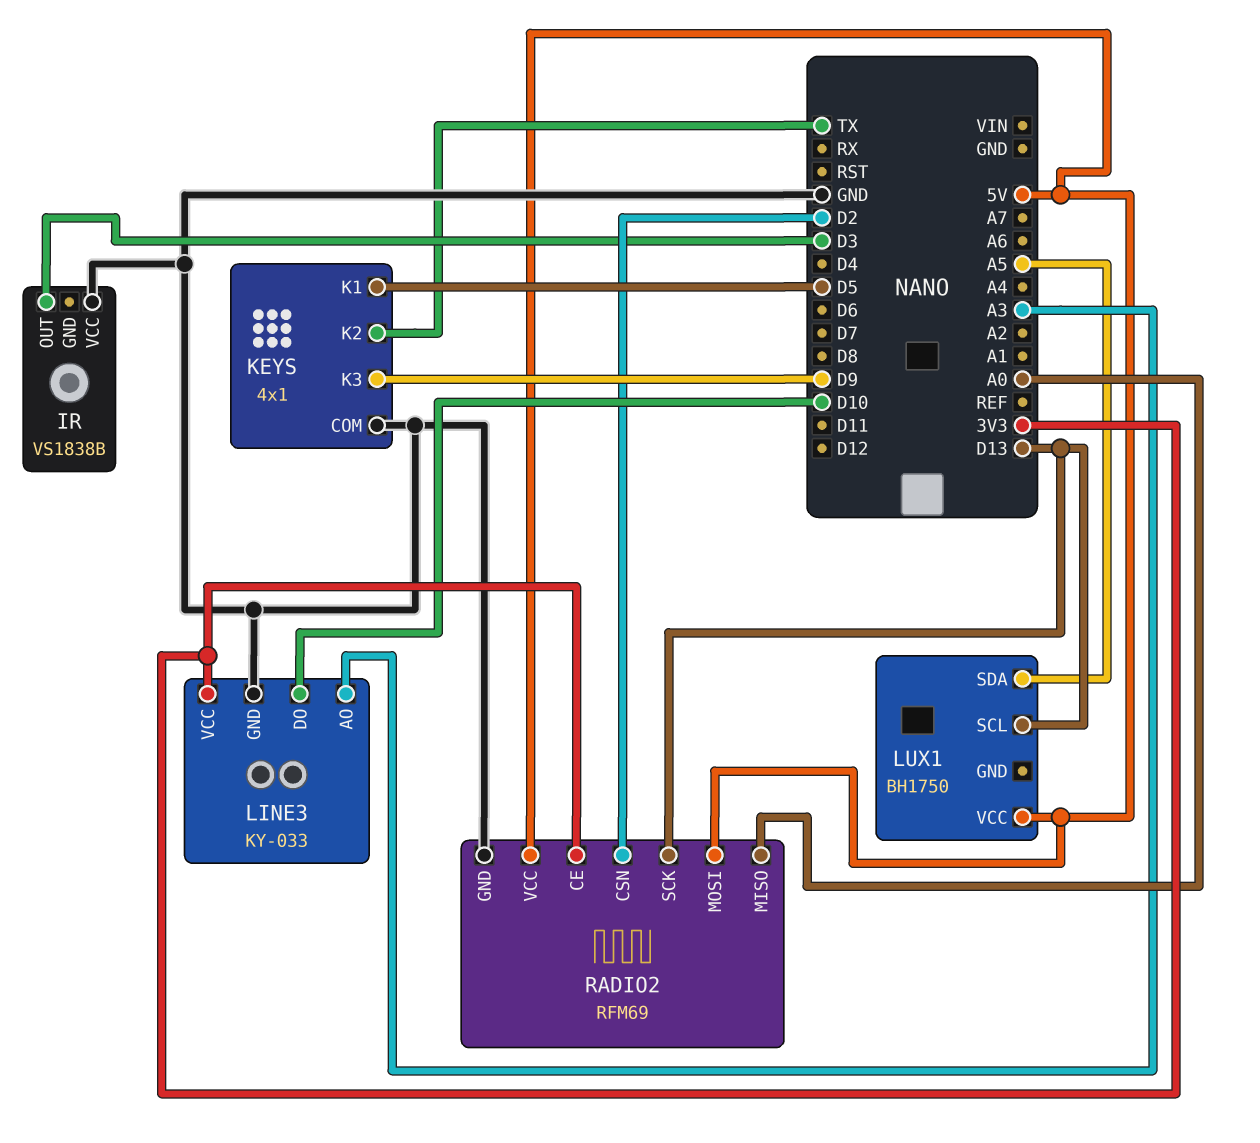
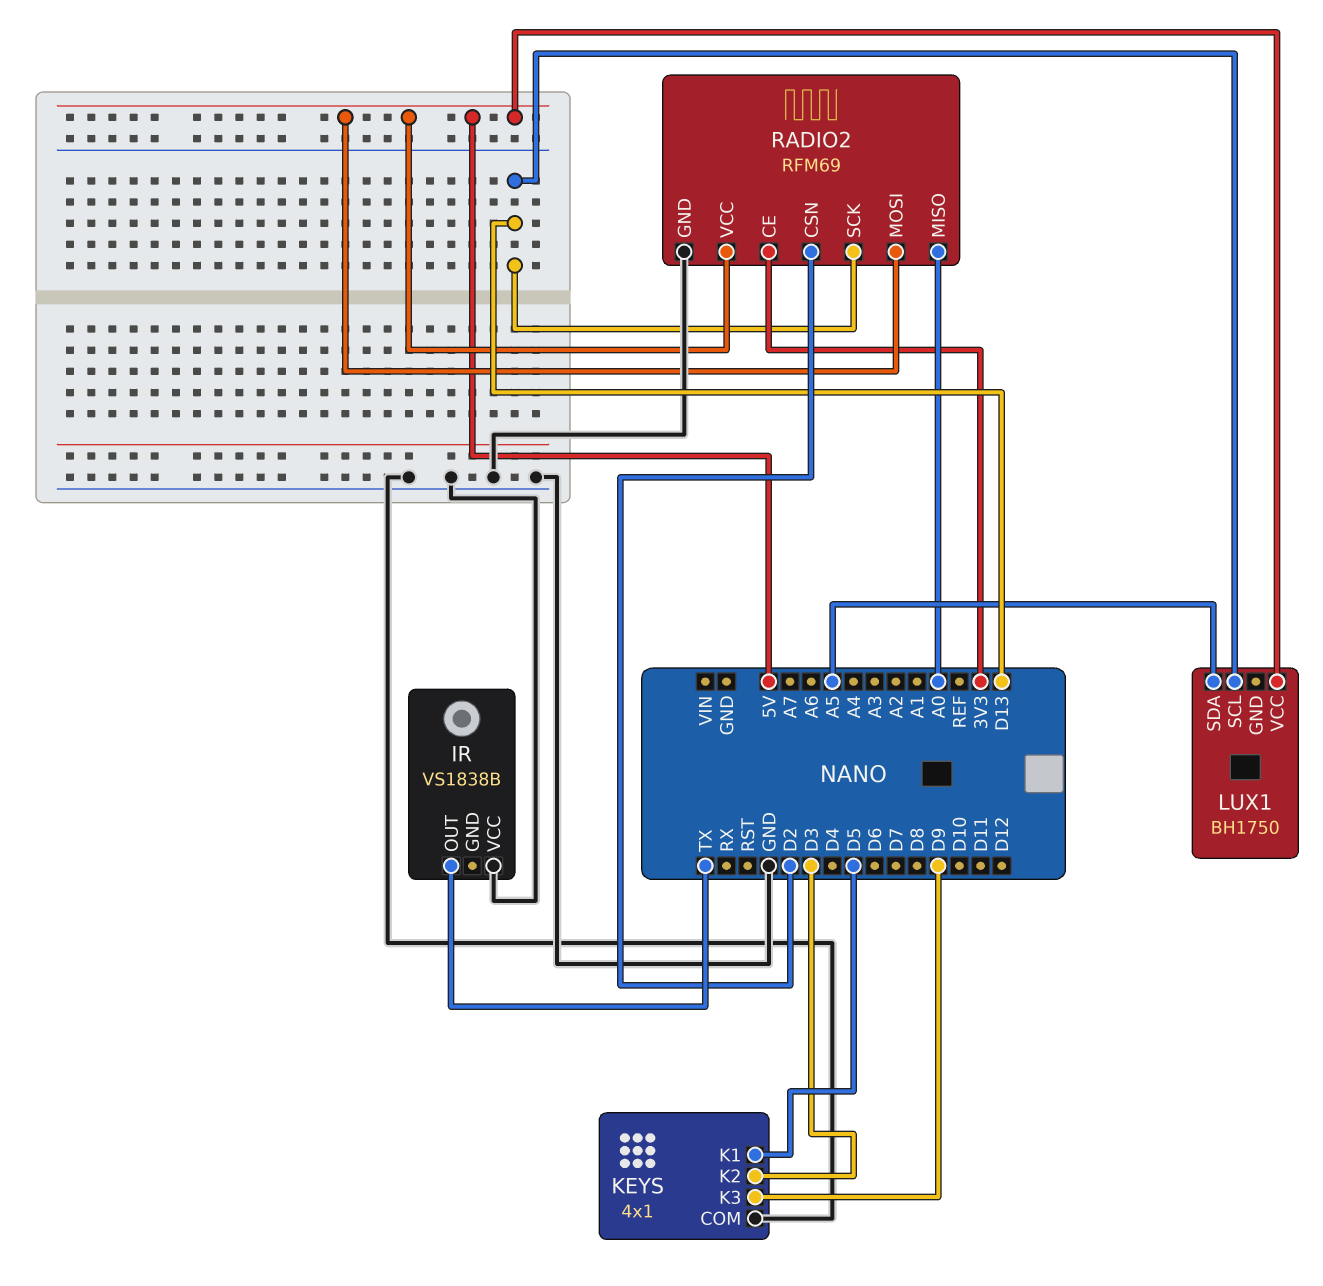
IR pin OUT: D3 -> TX
KEYS pin K2: TX -> D3
LINE3: KY-033 -> none
LINE3 pin AO: A3 -> none
LINE3 pin DO: D10 -> none
LINE3 pin GND: GND -> none
LINE3 pin VCC: 3V3 -> none

